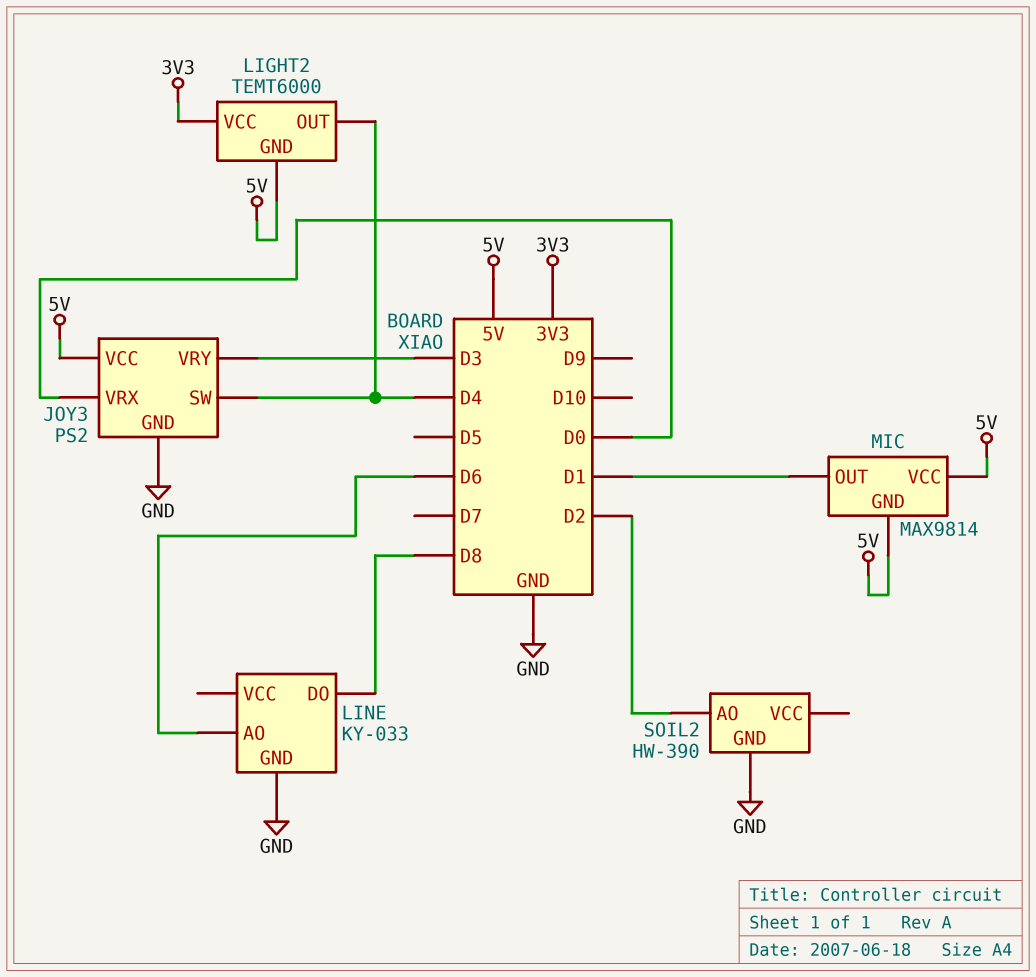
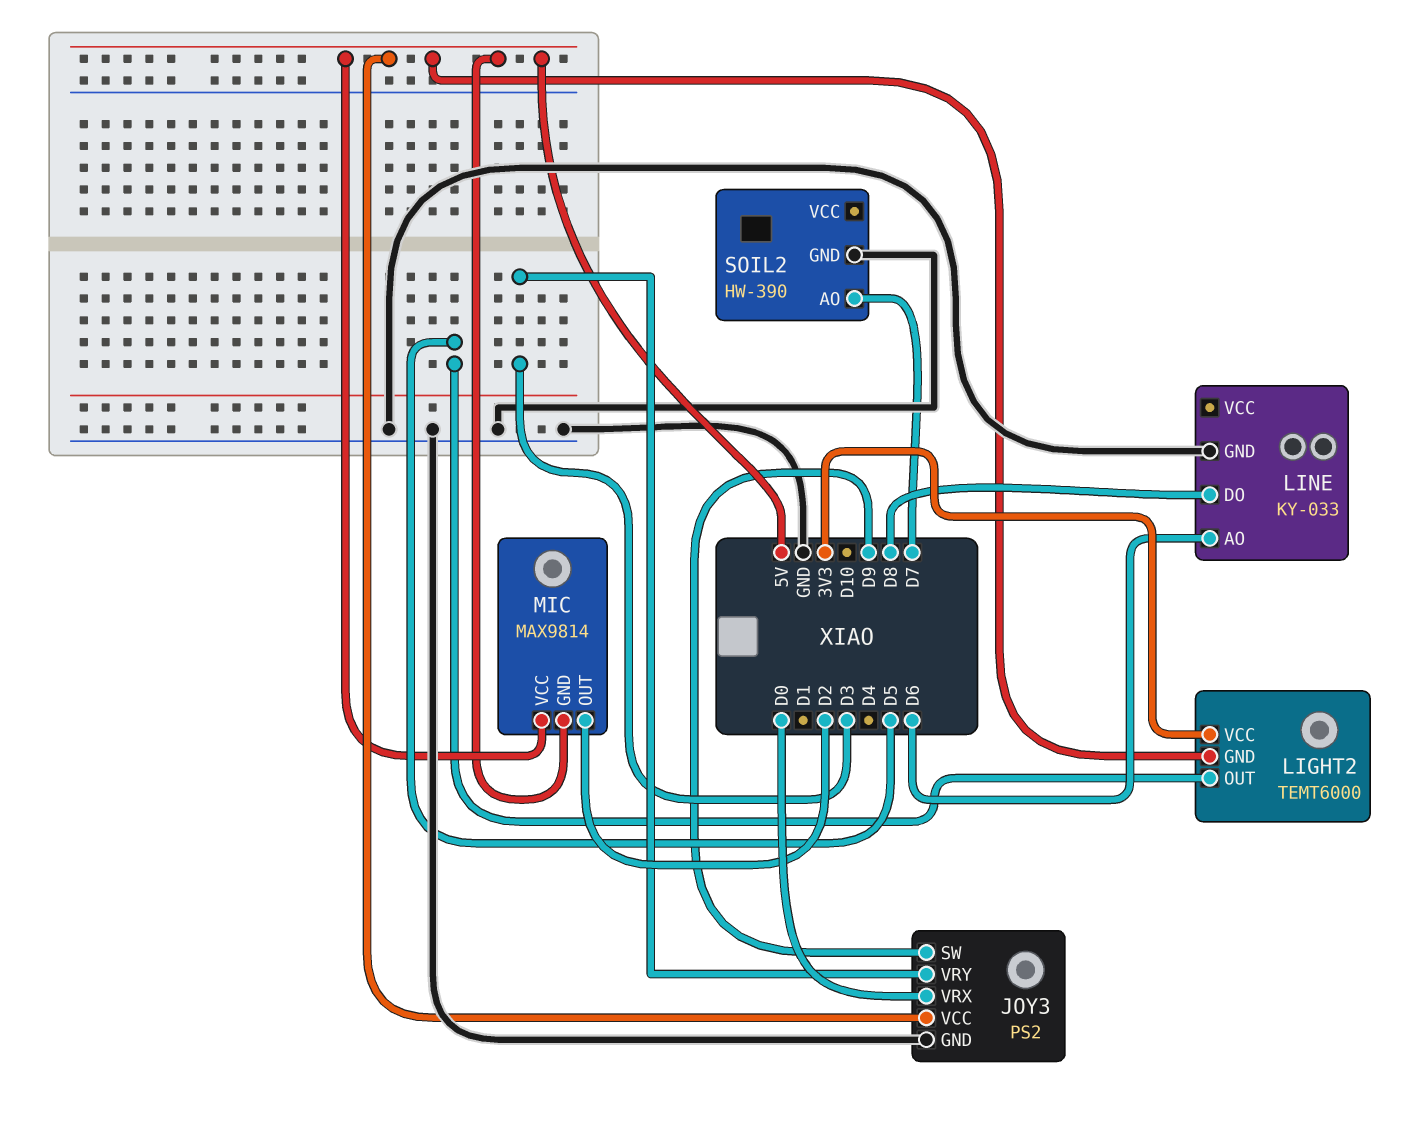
JOY3 pin SW: D4 -> D9
LIGHT2 pin OUT: D4 -> D5
MIC pin OUT: D1 -> D2
SOIL2 pin AO: D2 -> D7

